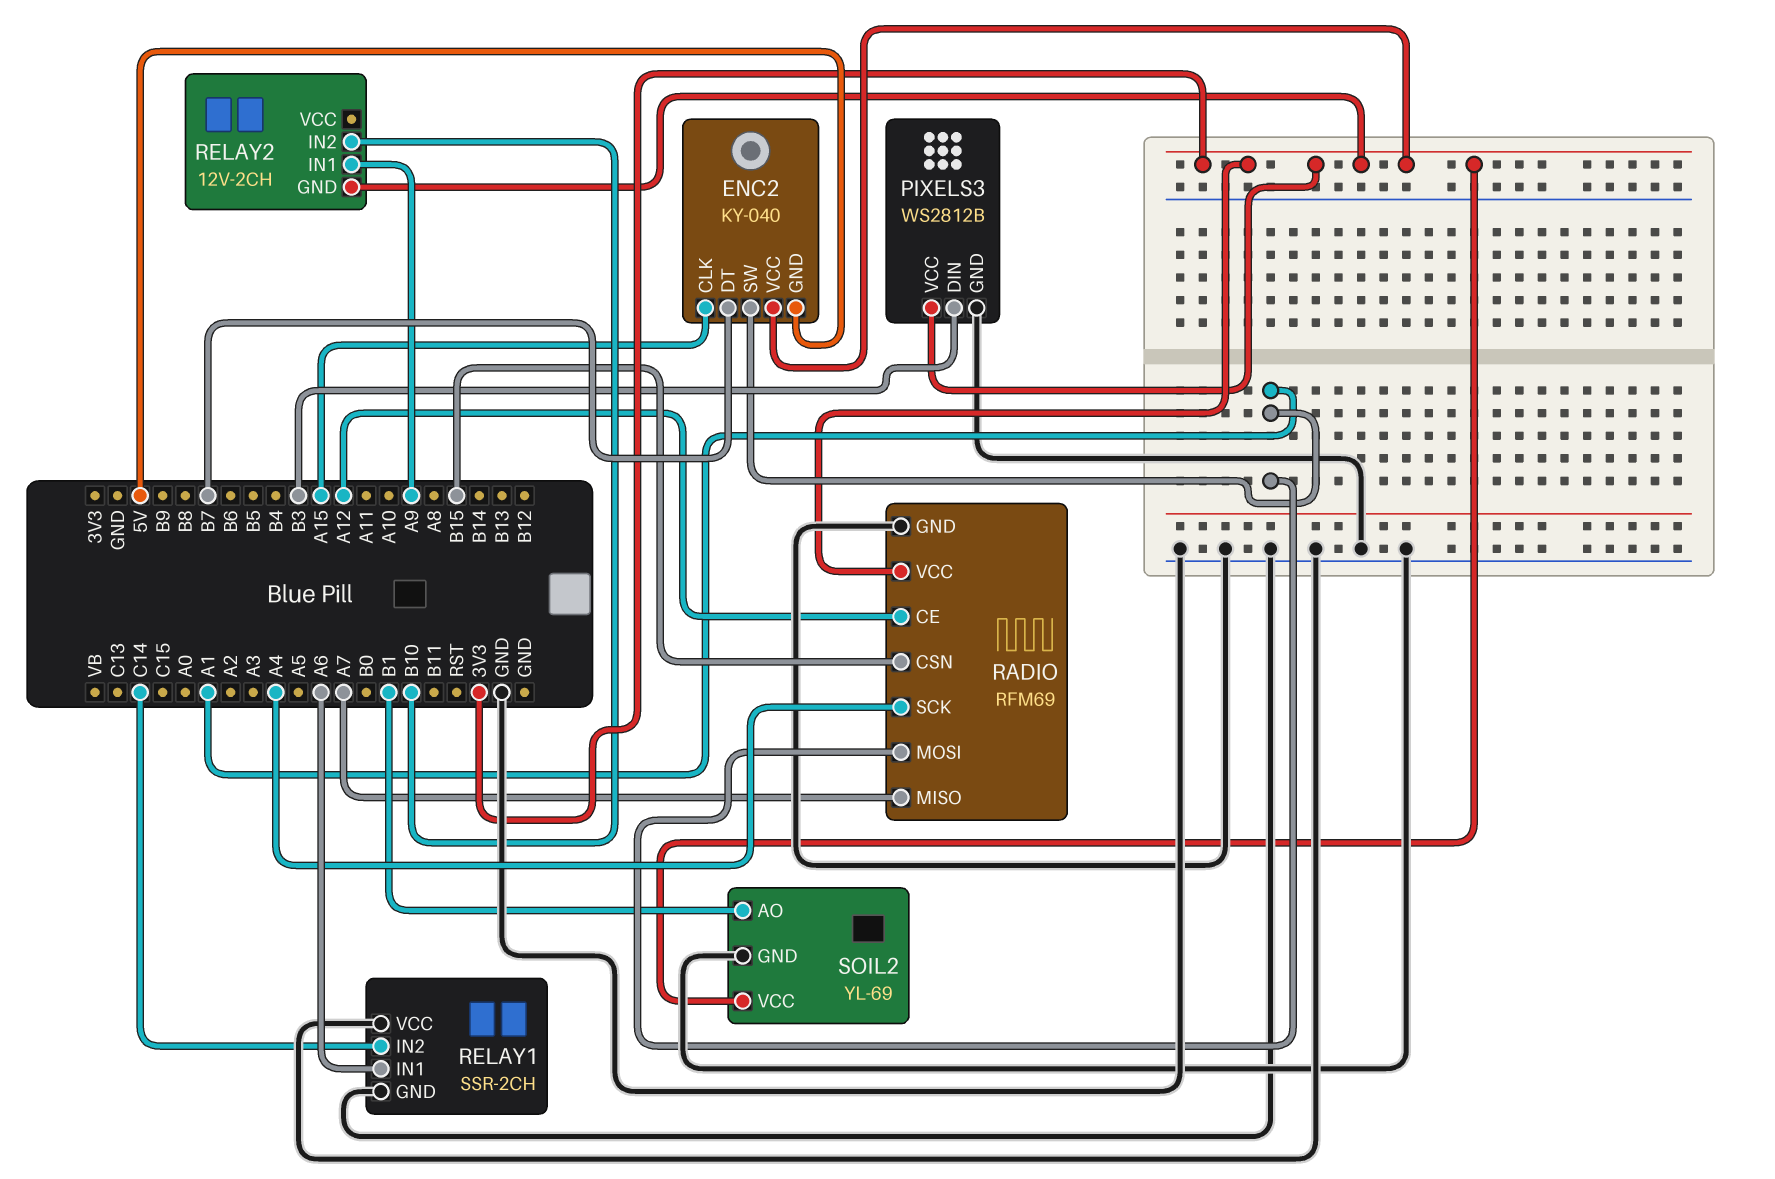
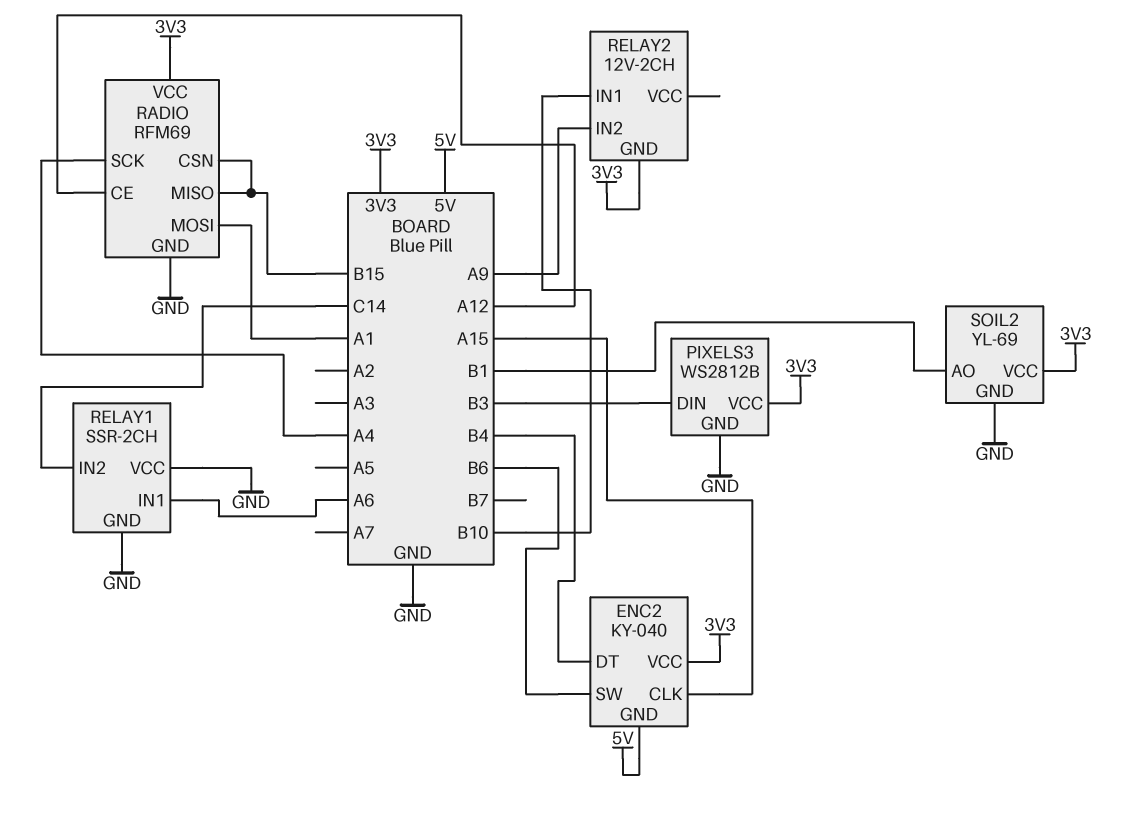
ENC2 pin DT: B7 -> B4
ENC2 pin SW: A1 -> B6
RADIO pin MISO: A7 -> B15
RELAY2 pin IN1: A9 -> B10
RELAY2 pin IN2: B10 -> A9

